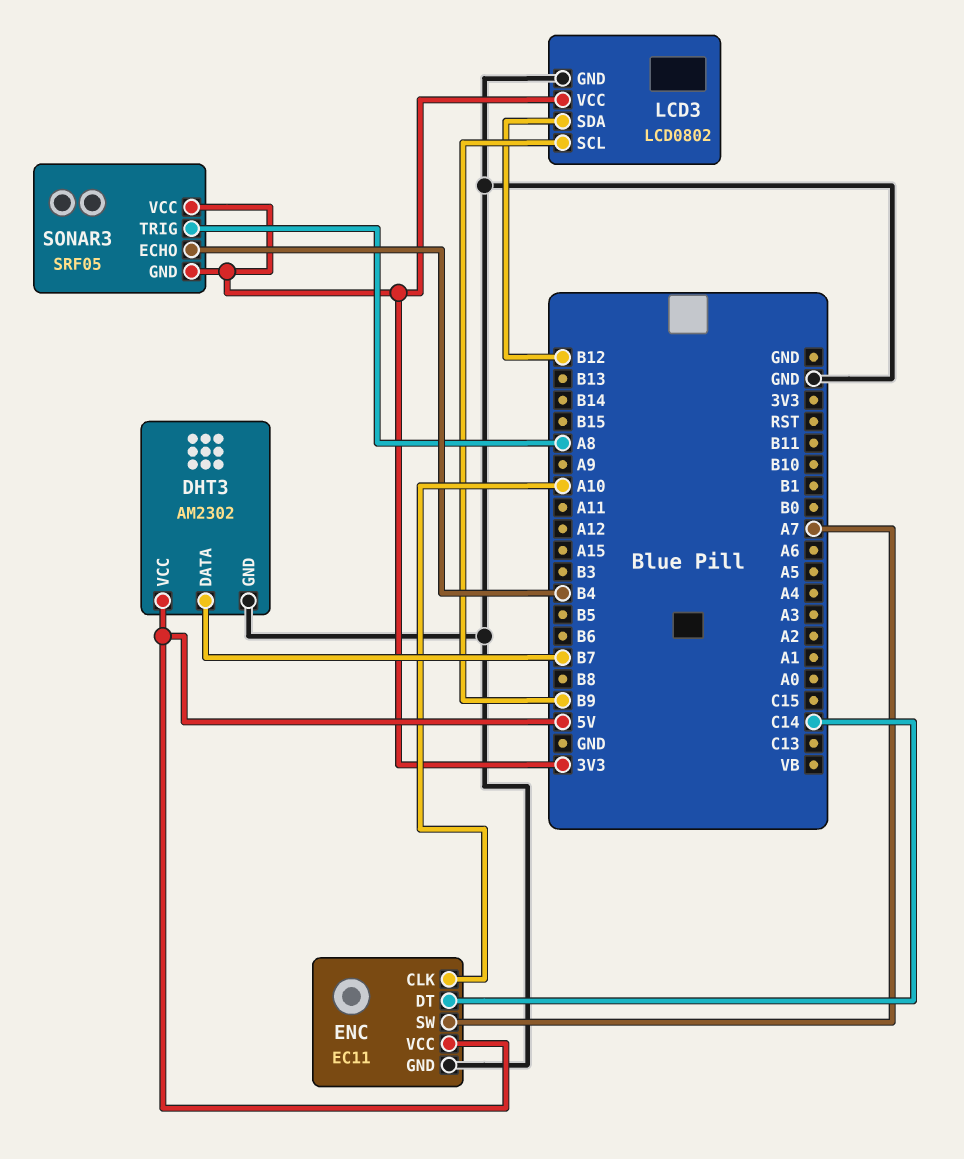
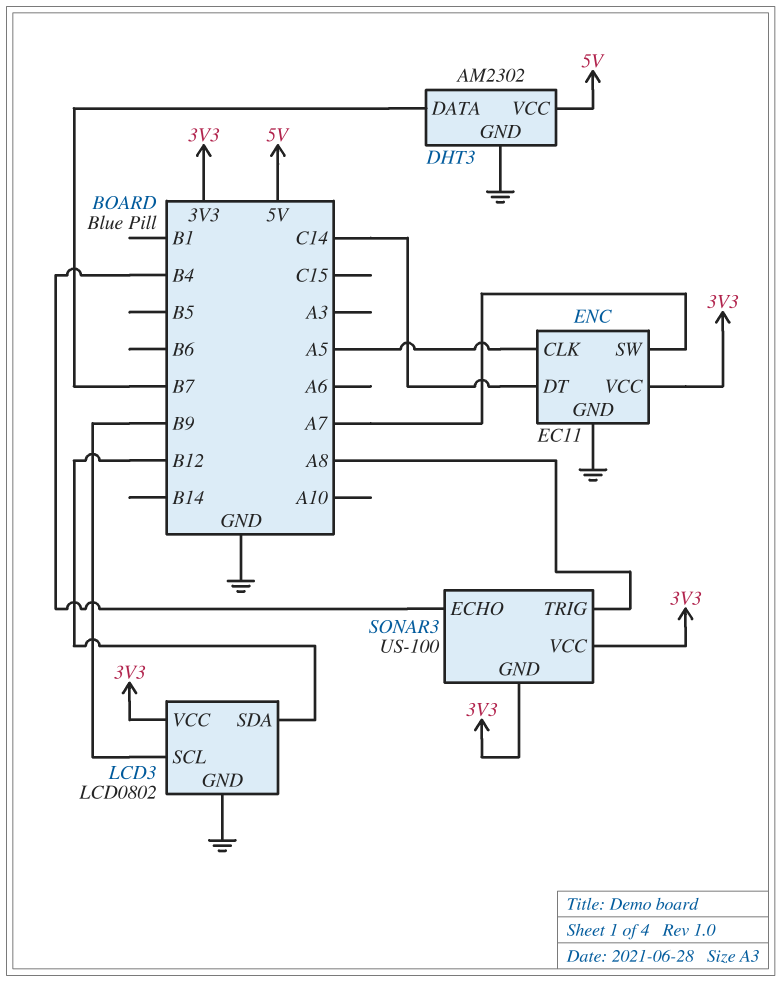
ENC pin CLK: A10 -> A5
ENC pin VCC: 5V -> 3V3
SONAR3: SRF05 -> US-100

